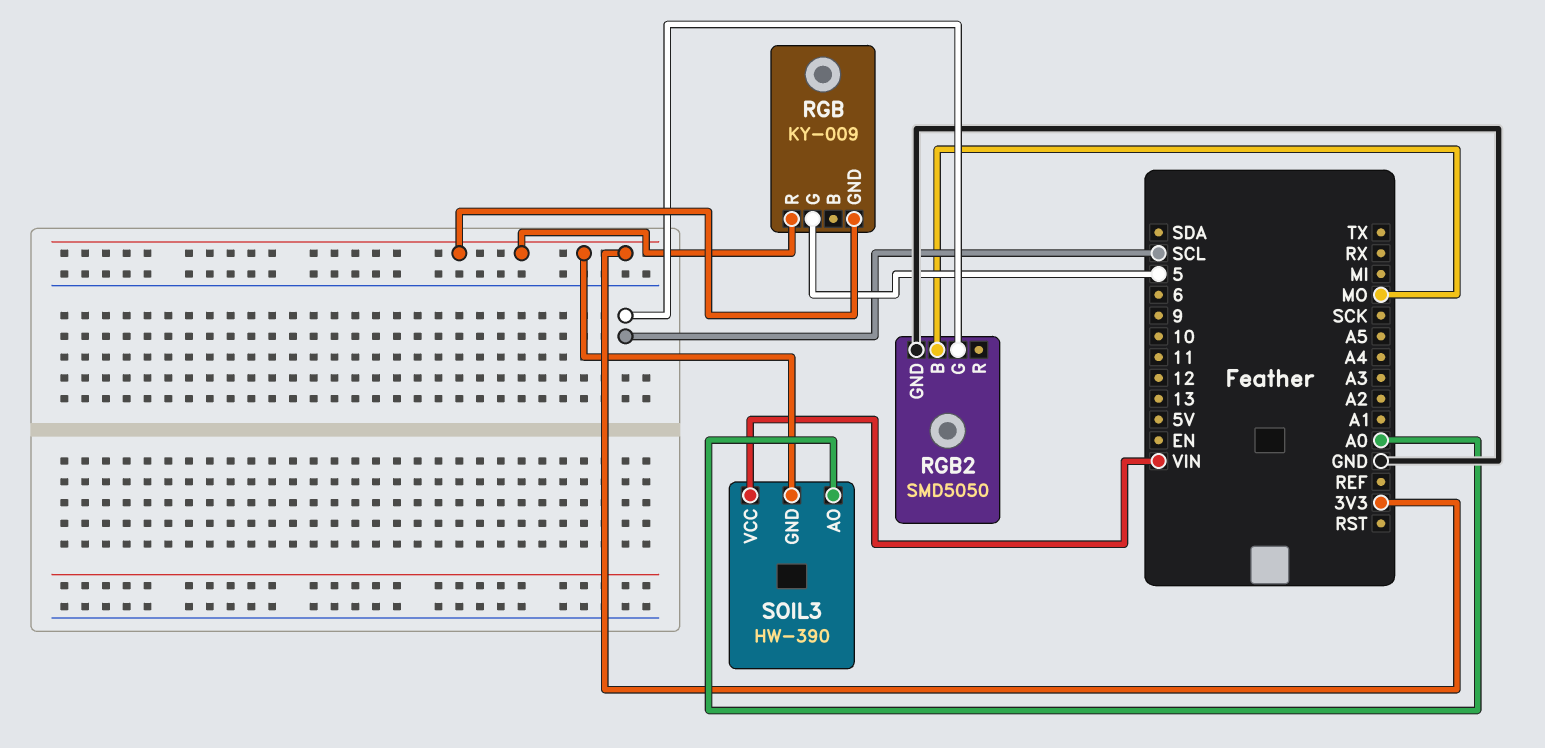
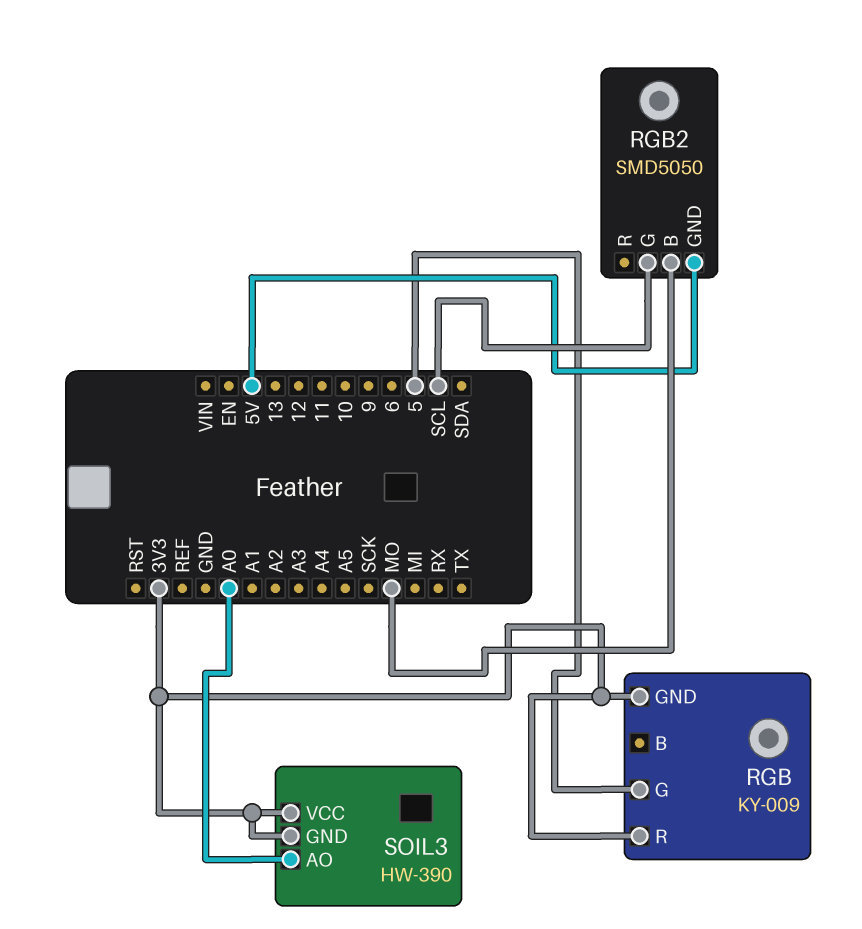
RGB2 pin GND: GND -> 5V
SOIL3 pin VCC: VIN -> 3V3

